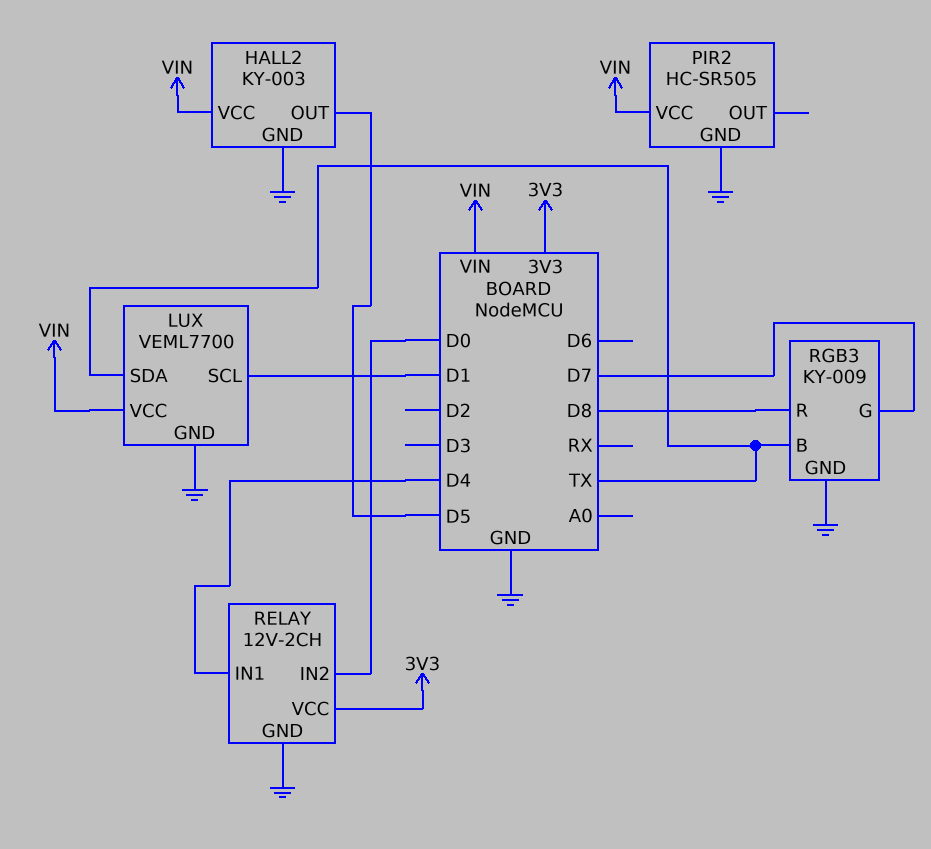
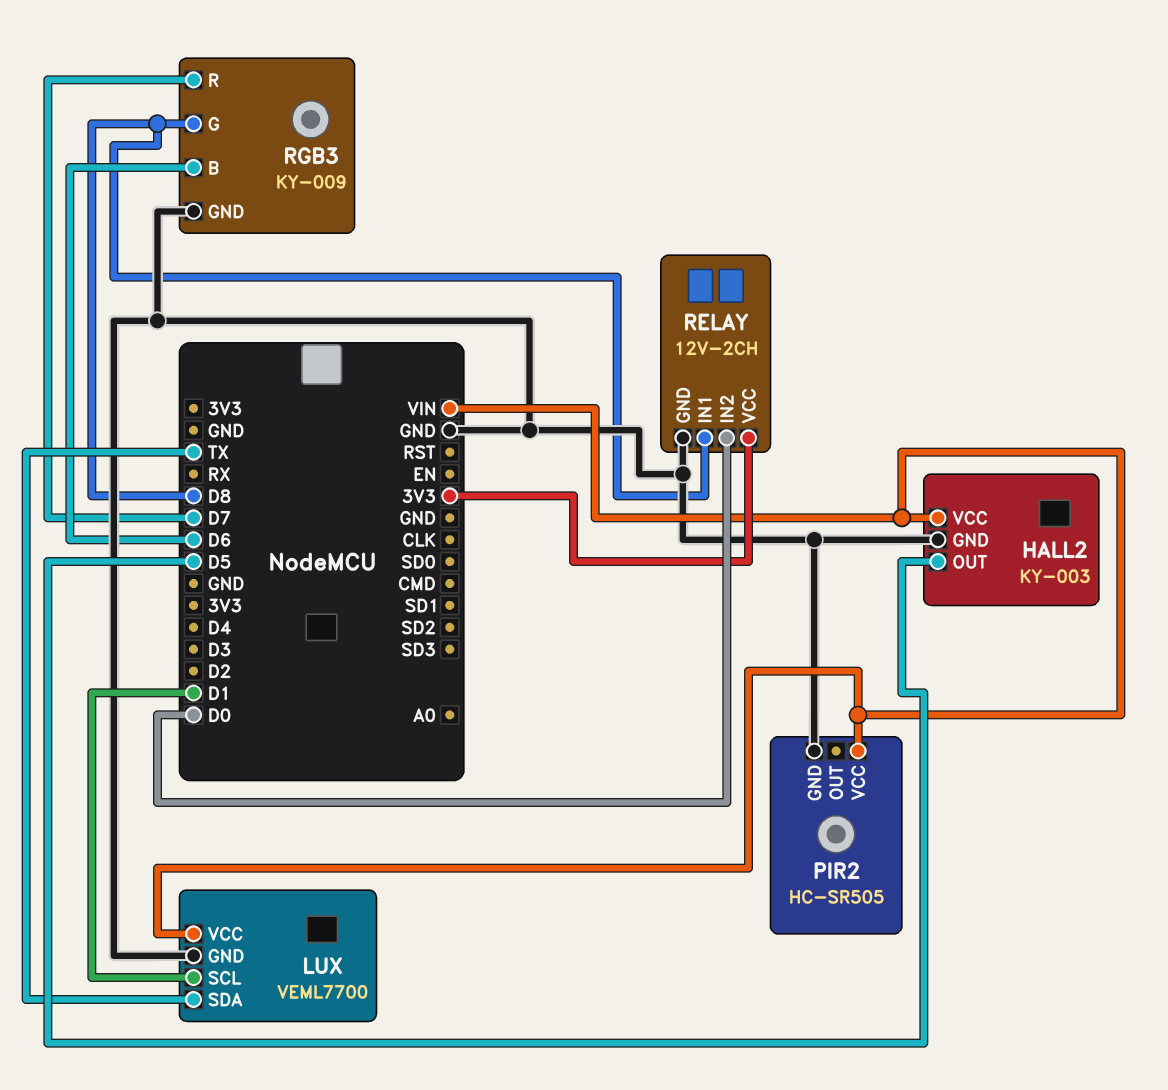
RELAY pin IN1: D4 -> D8
RGB3 pin B: TX -> D6
RGB3 pin G: D7 -> D8
RGB3 pin R: D8 -> D7

